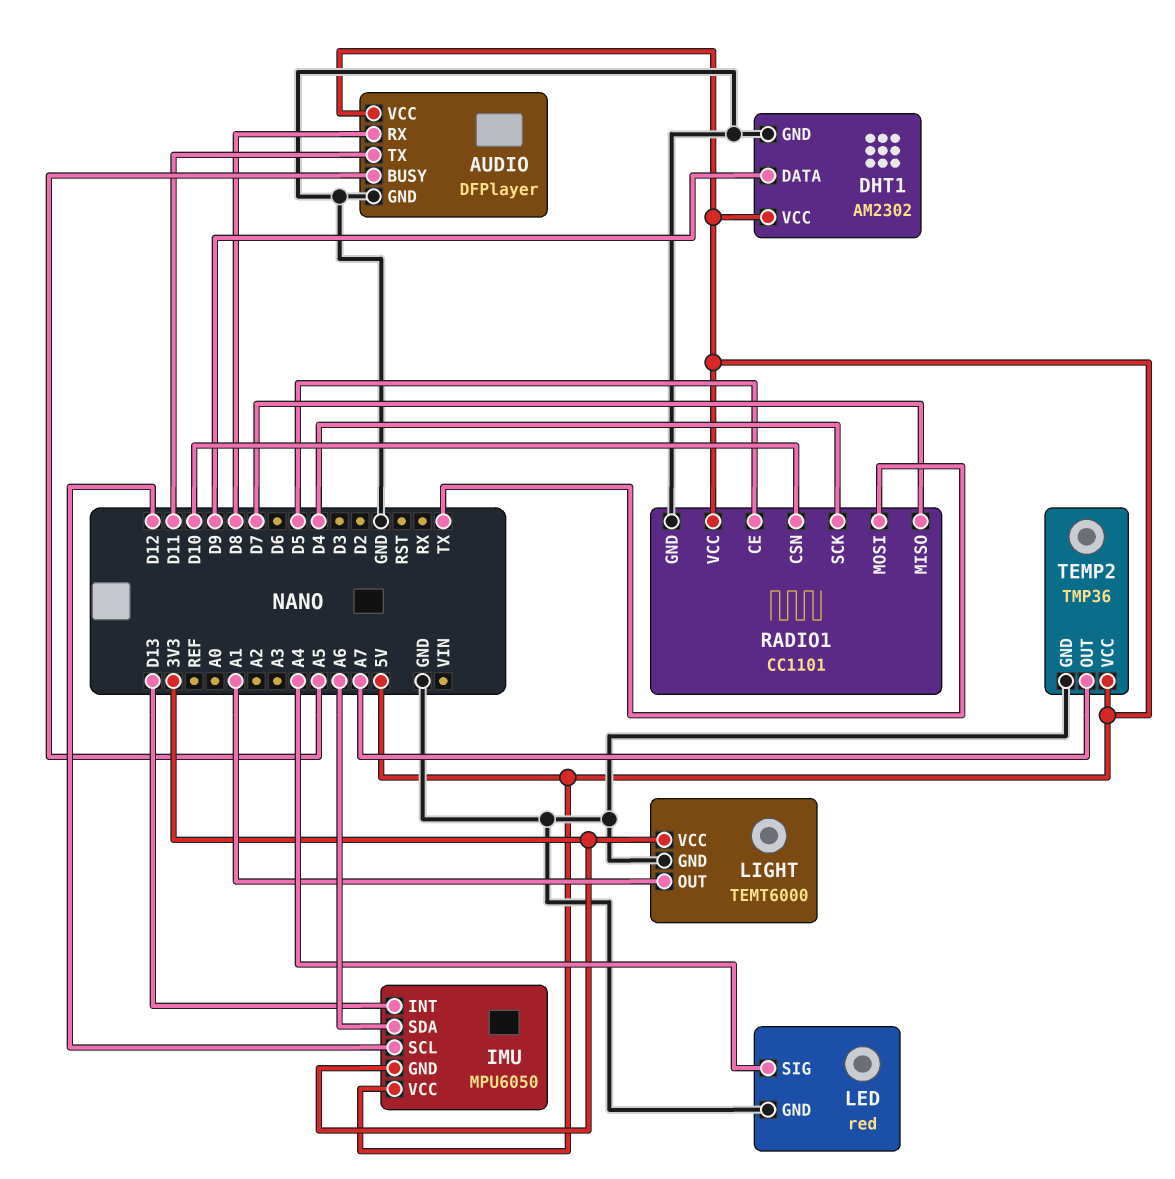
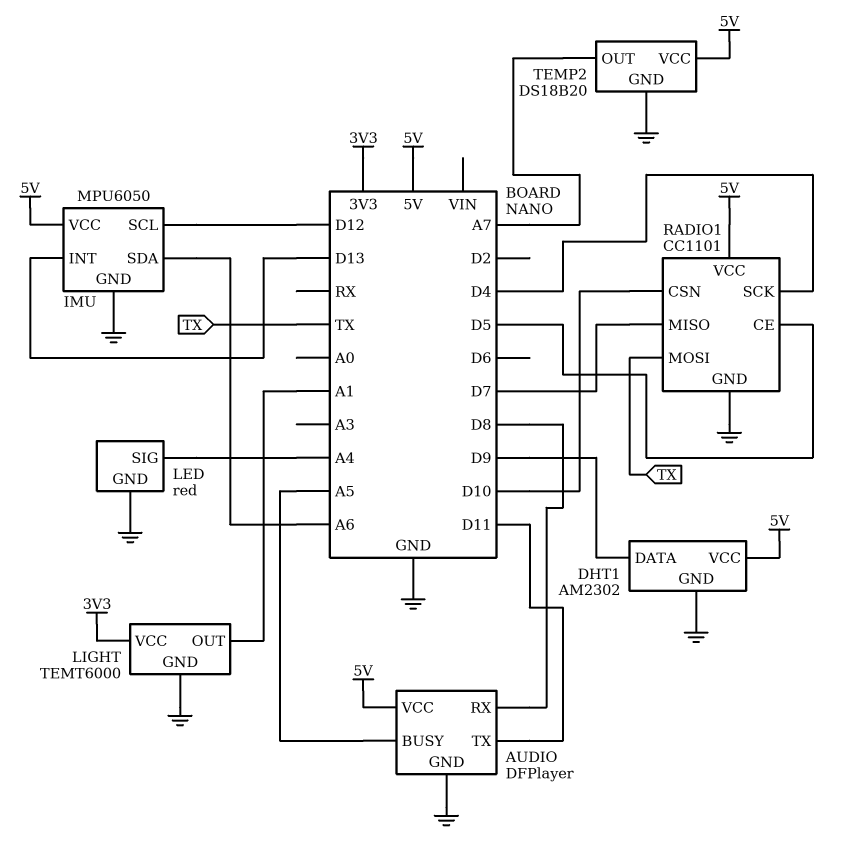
IMU pin GND: 3V3 -> GND
TEMP2: TMP36 -> DS18B20

